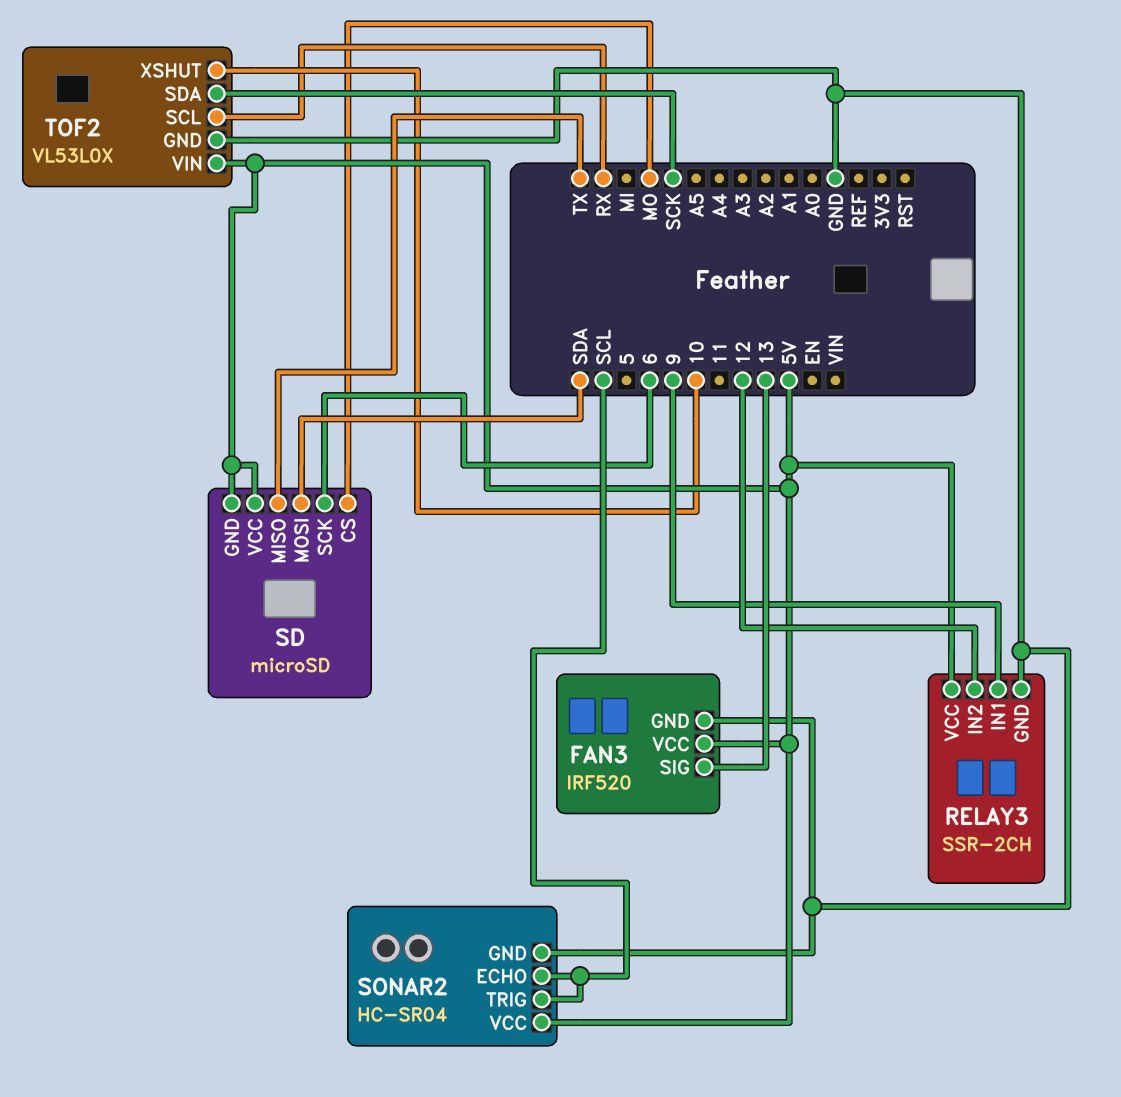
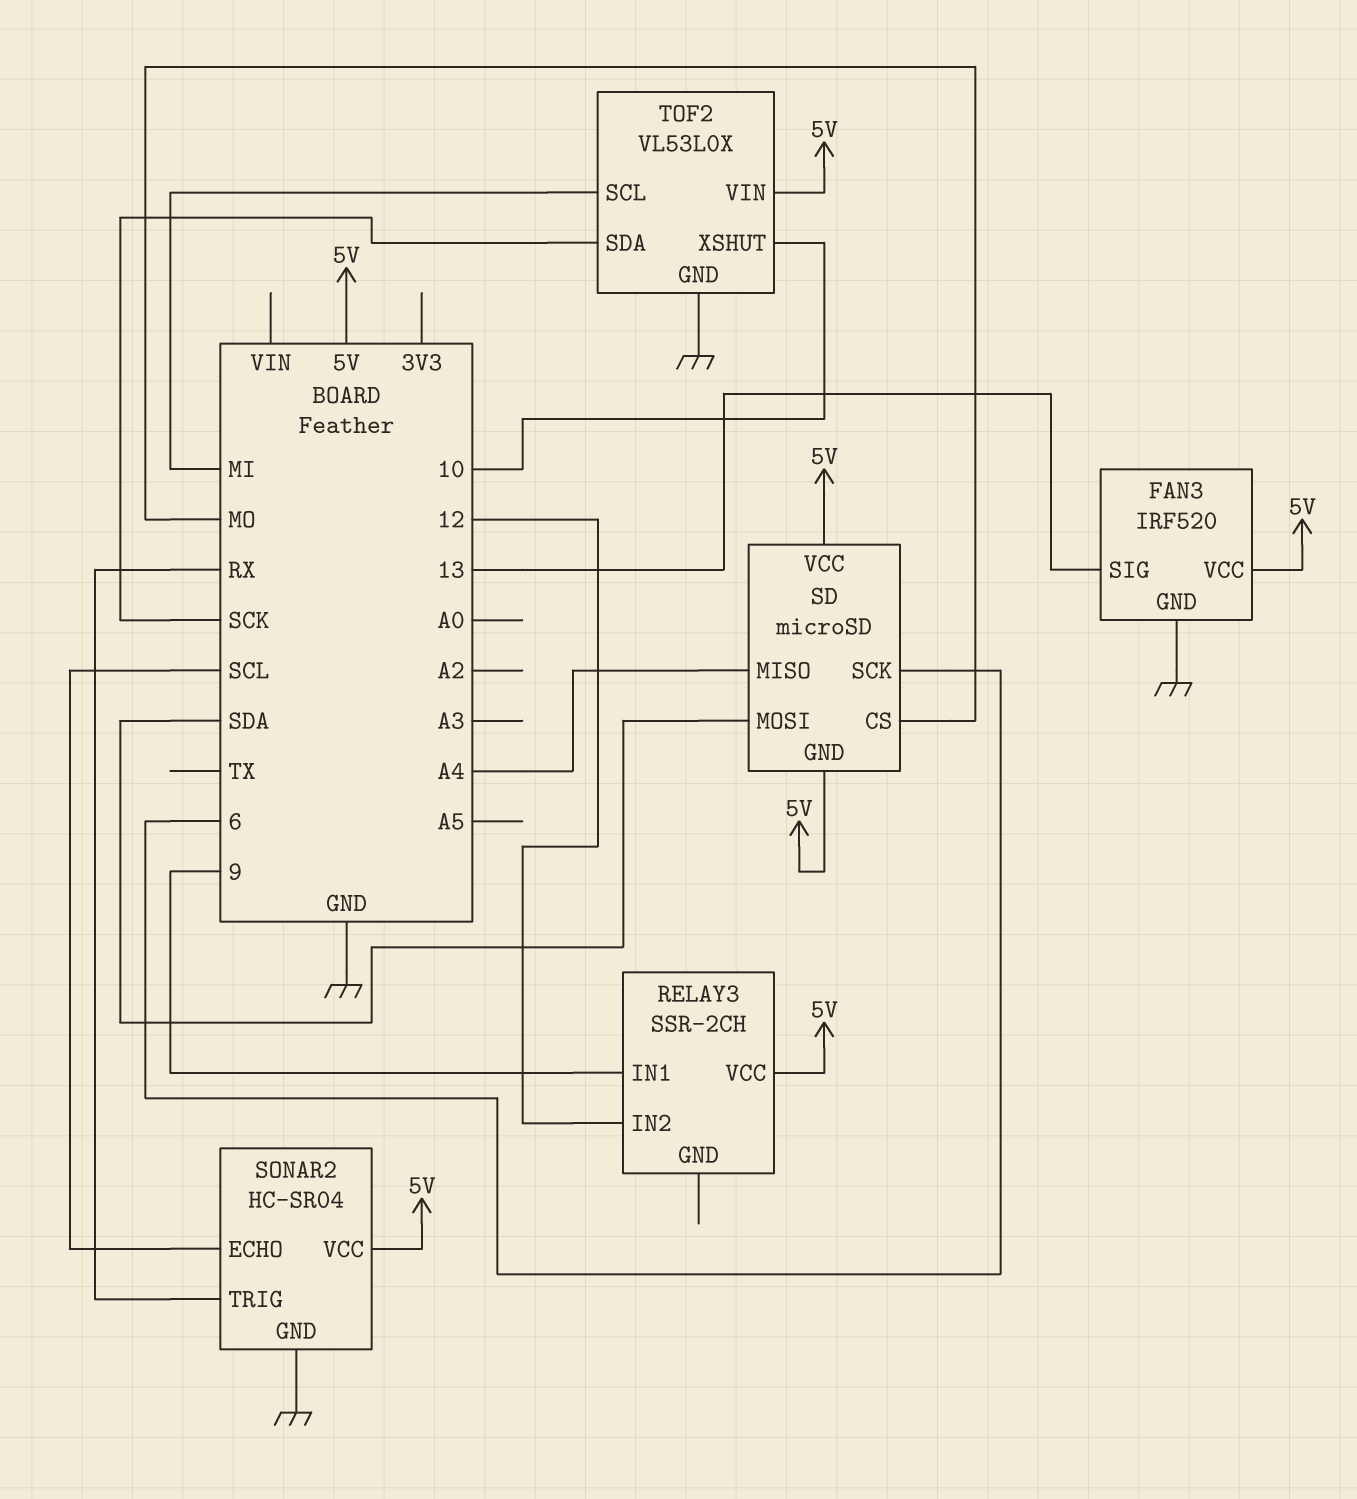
RELAY3 pin GND: GND -> none
SD pin MISO: TX -> A4
SONAR2 pin TRIG: SCL -> RX
TOF2 pin SCL: RX -> MI

